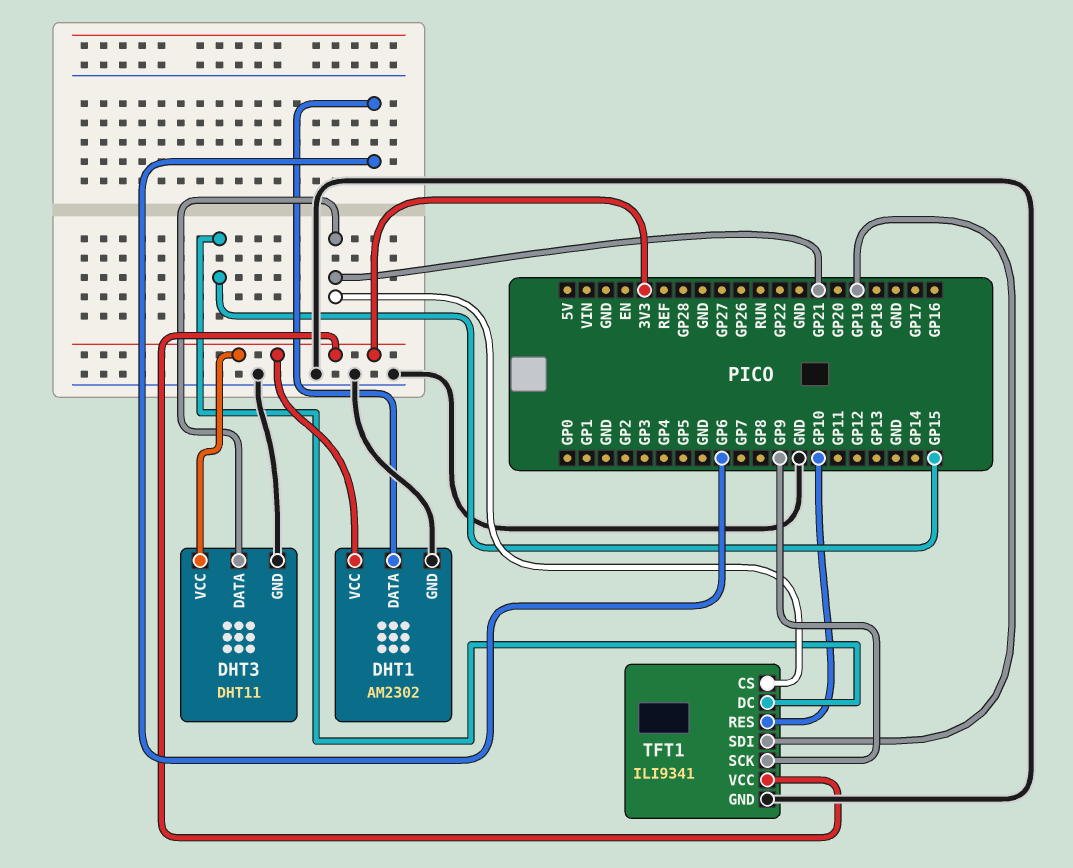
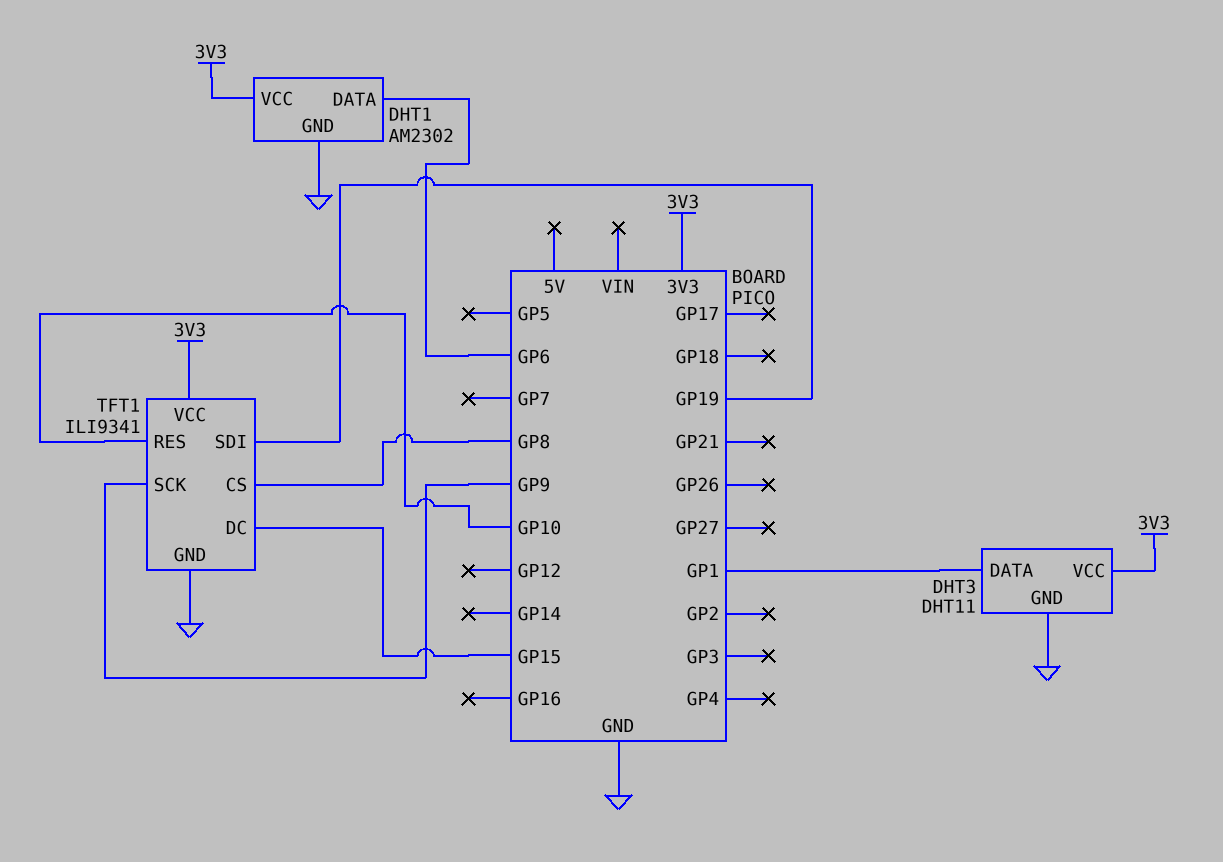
DHT3 pin DATA: GP21 -> GP1
TFT1 pin CS: GP21 -> GP8

